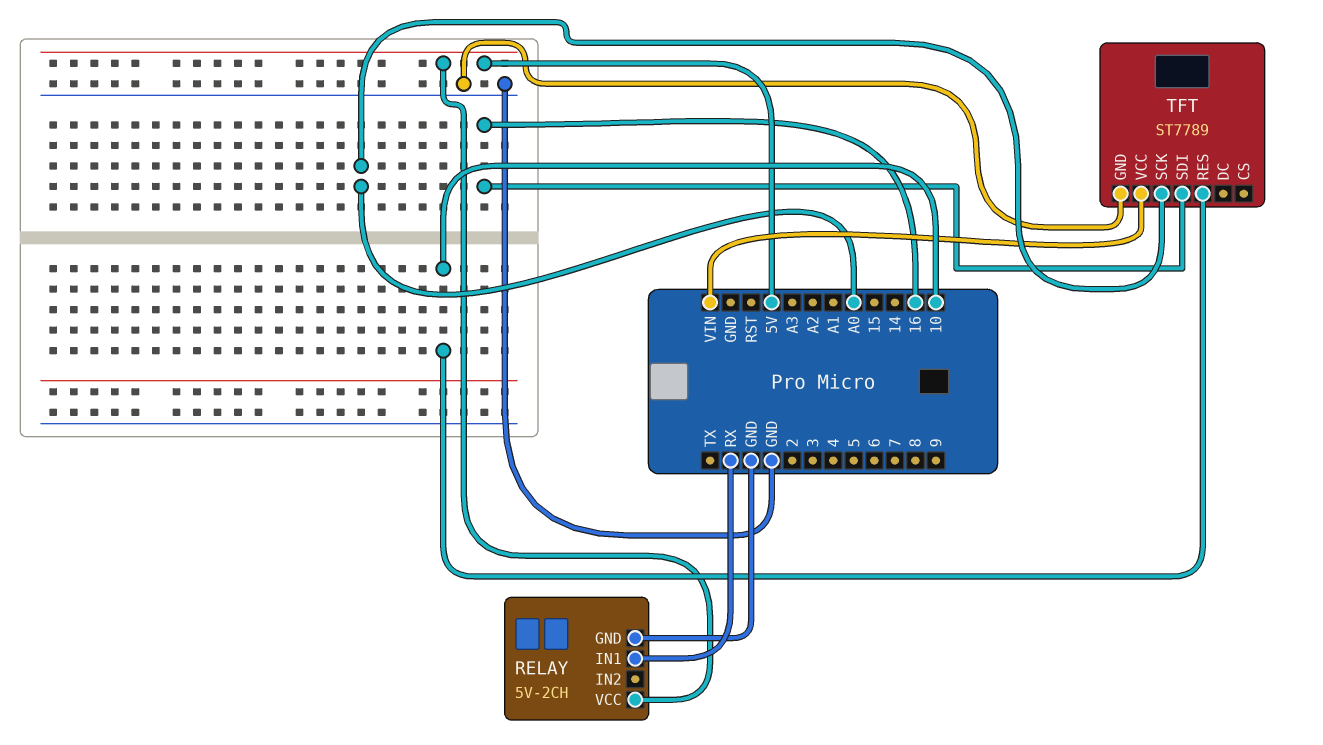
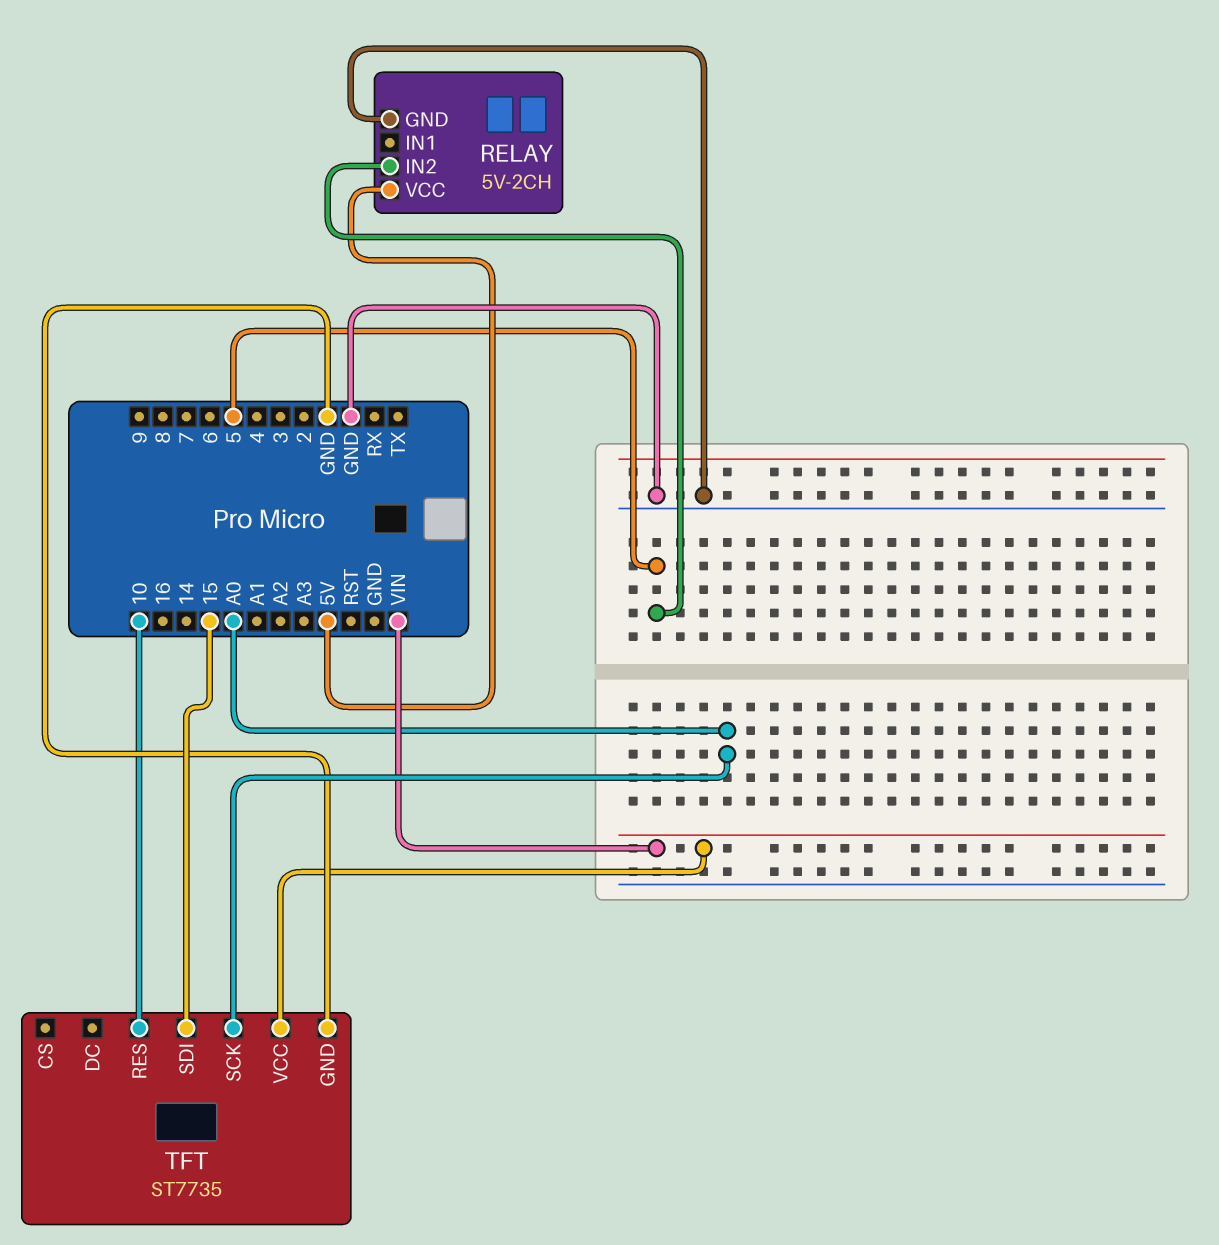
RELAY pin IN1: RX -> none
RELAY pin IN2: none -> 5
TFT: ST7789 -> ST7735
TFT pin SDI: 16 -> 15

